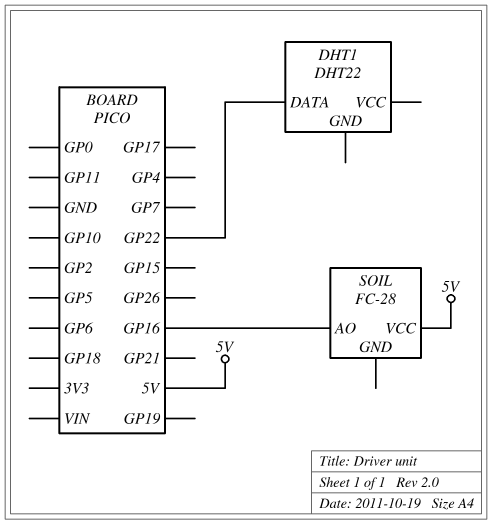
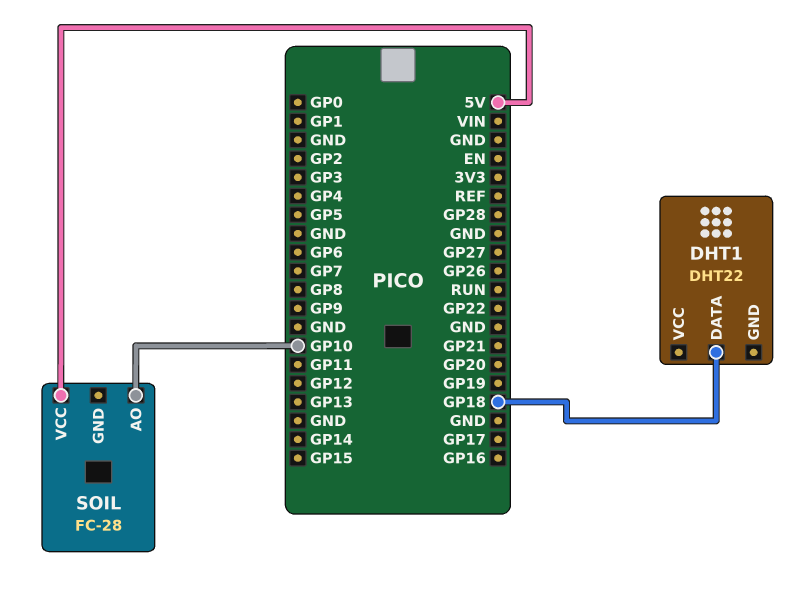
DHT1 pin DATA: GP22 -> GP18
SOIL pin AO: GP16 -> GP10

